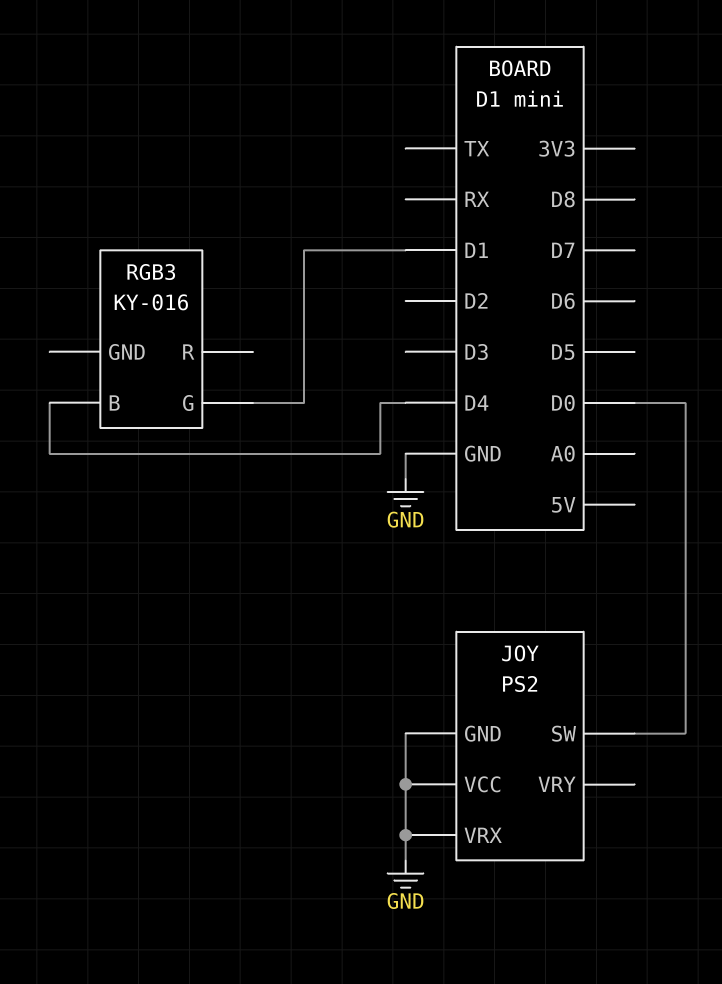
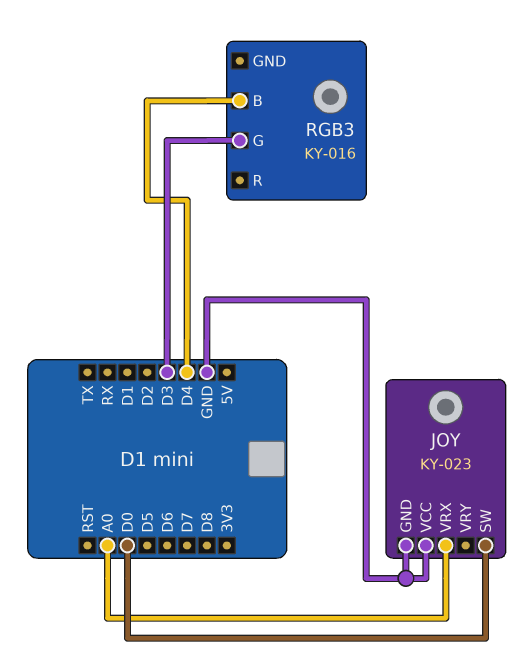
JOY: PS2 -> KY-023
JOY pin VRX: GND -> A0
RGB3 pin G: D1 -> D3

